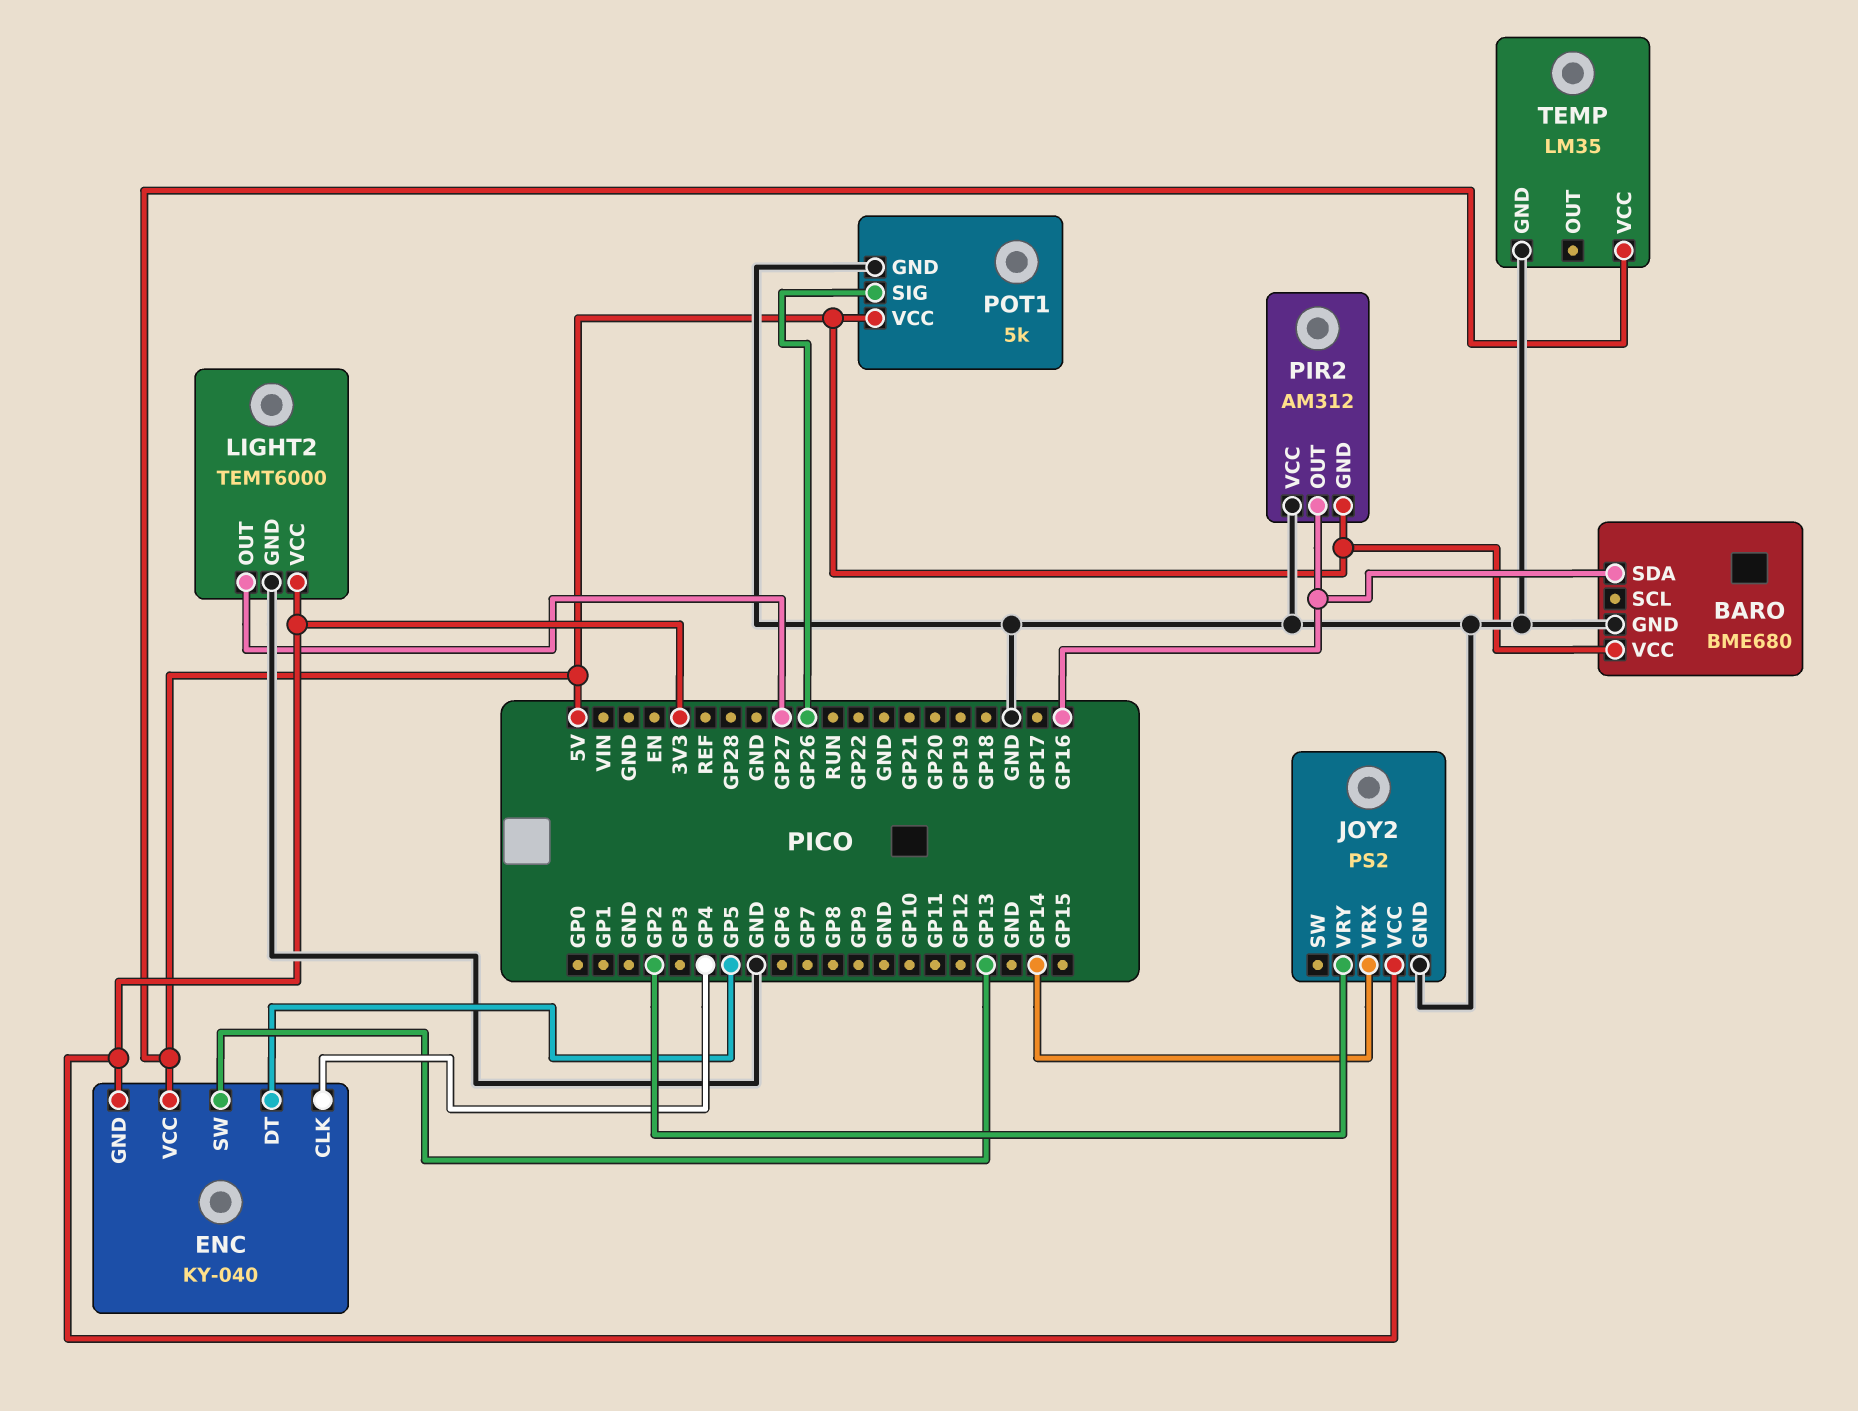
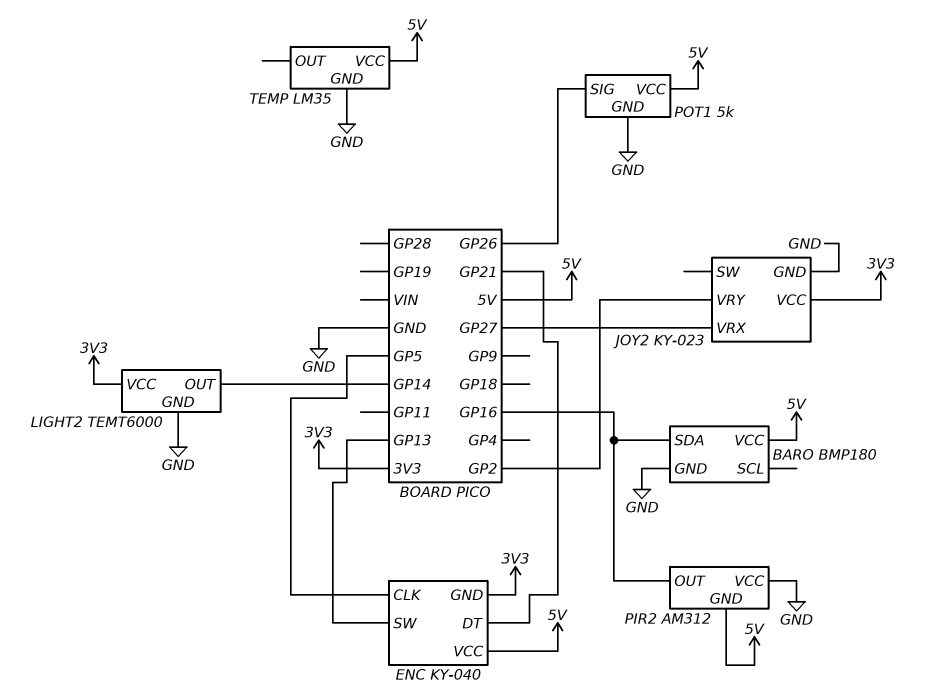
BARO: BME680 -> BMP180
ENC pin CLK: GP4 -> GP5
ENC pin DT: GP5 -> GP21
JOY2: PS2 -> KY-023
JOY2 pin VRX: GP14 -> GP27
LIGHT2 pin OUT: GP27 -> GP14

